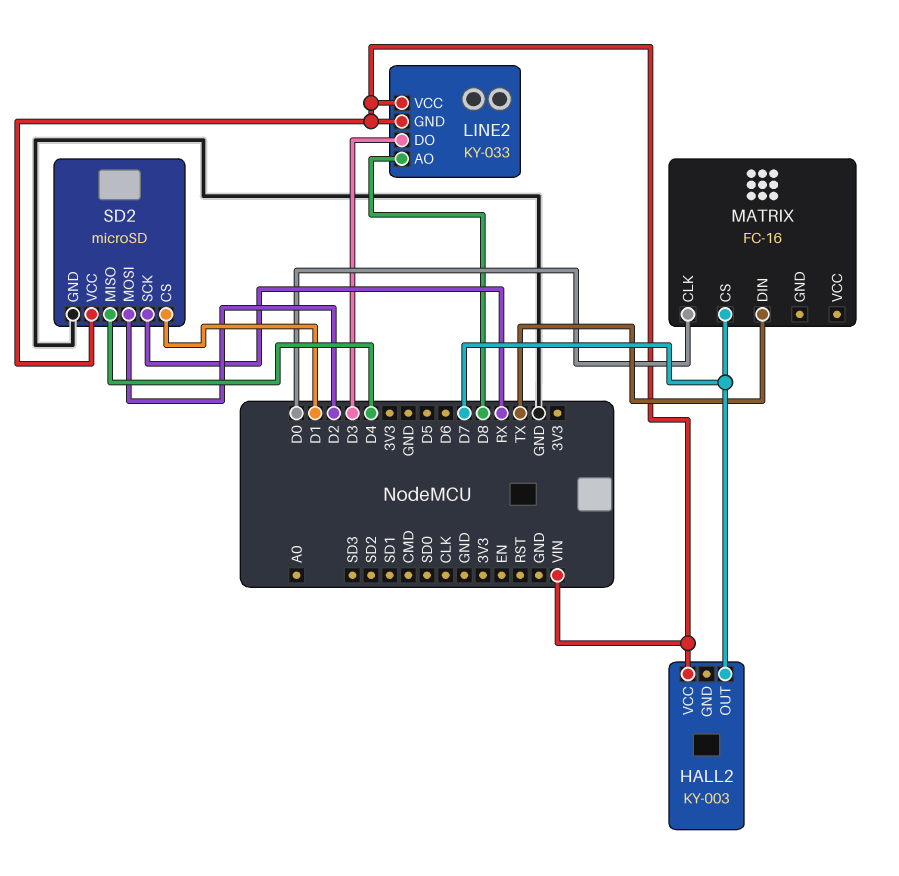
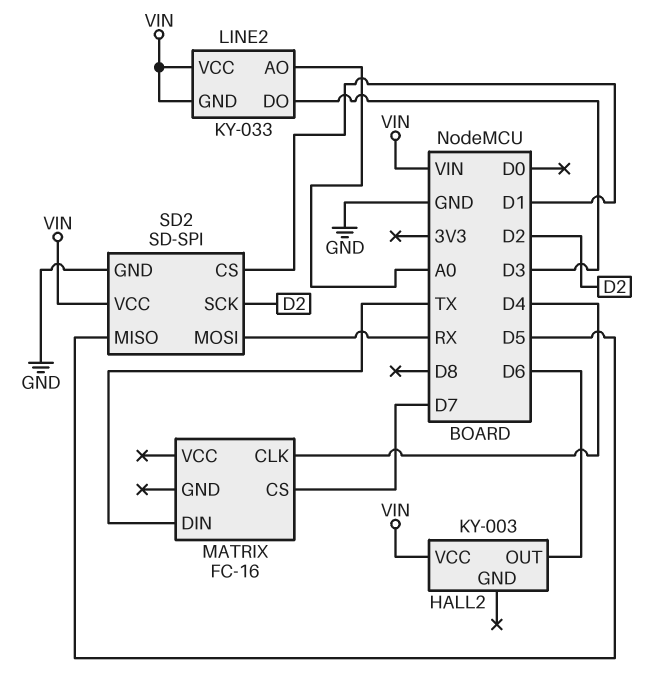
HALL2 pin OUT: D7 -> D6
LINE2 pin AO: D8 -> A0
MATRIX pin CLK: D0 -> D4
SD2: microSD -> SD-SPI
SD2 pin MISO: D4 -> D5
SD2 pin MOSI: D2 -> RX
SD2 pin SCK: RX -> D2

